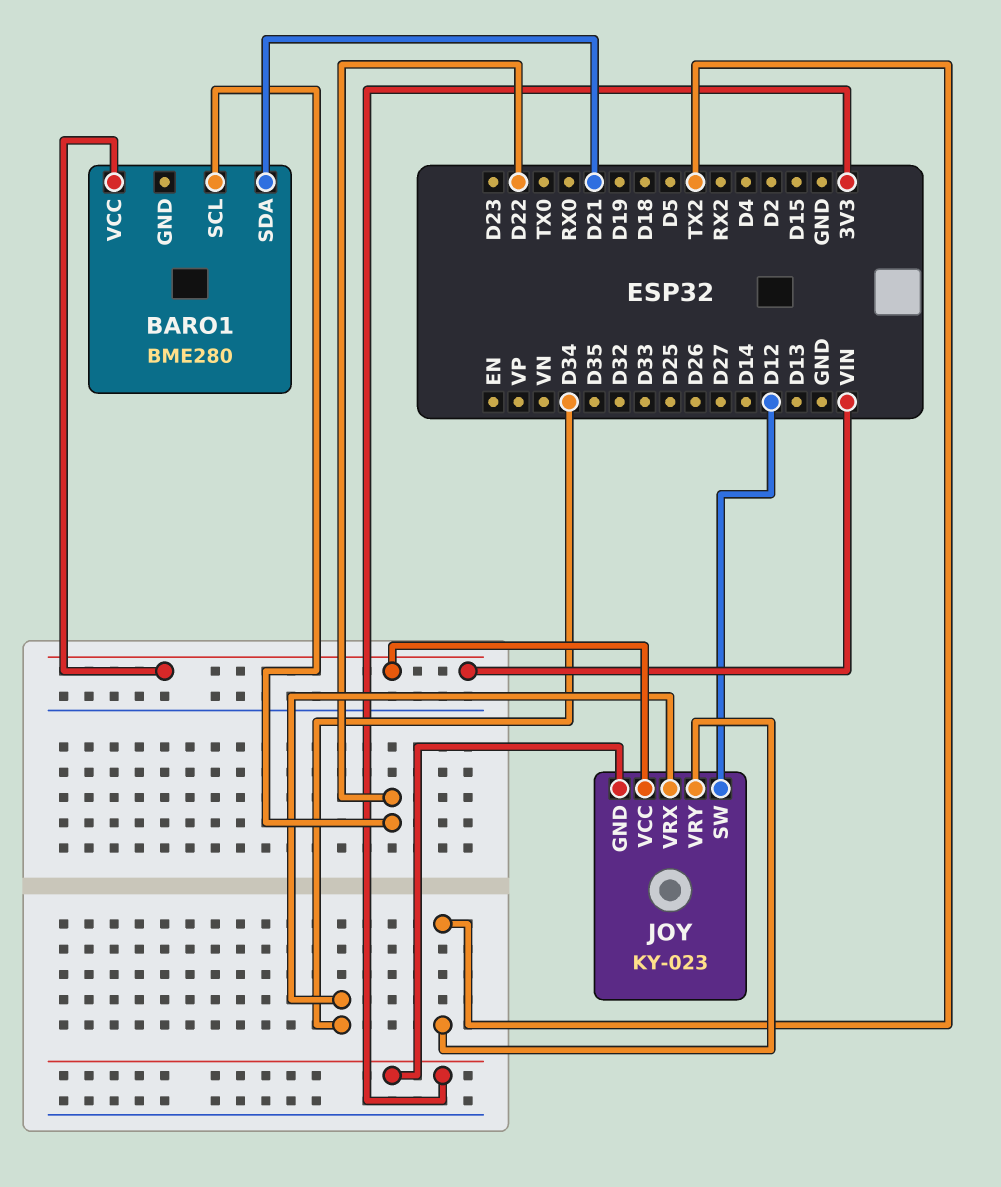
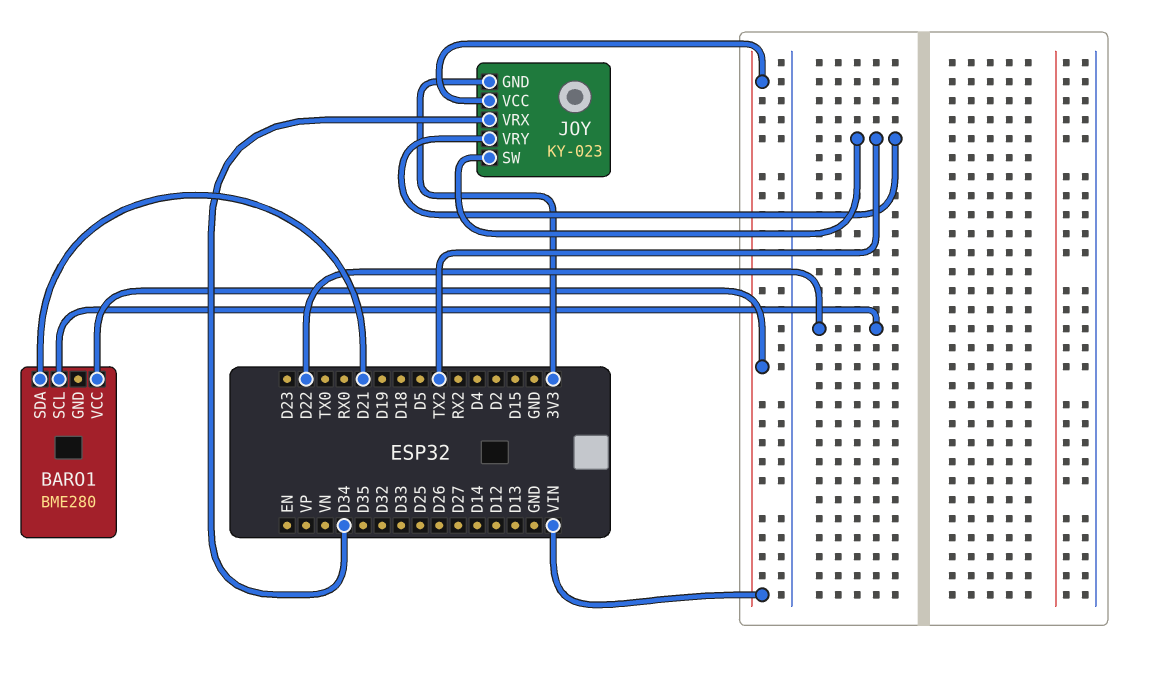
JOY pin SW: D12 -> TX2

